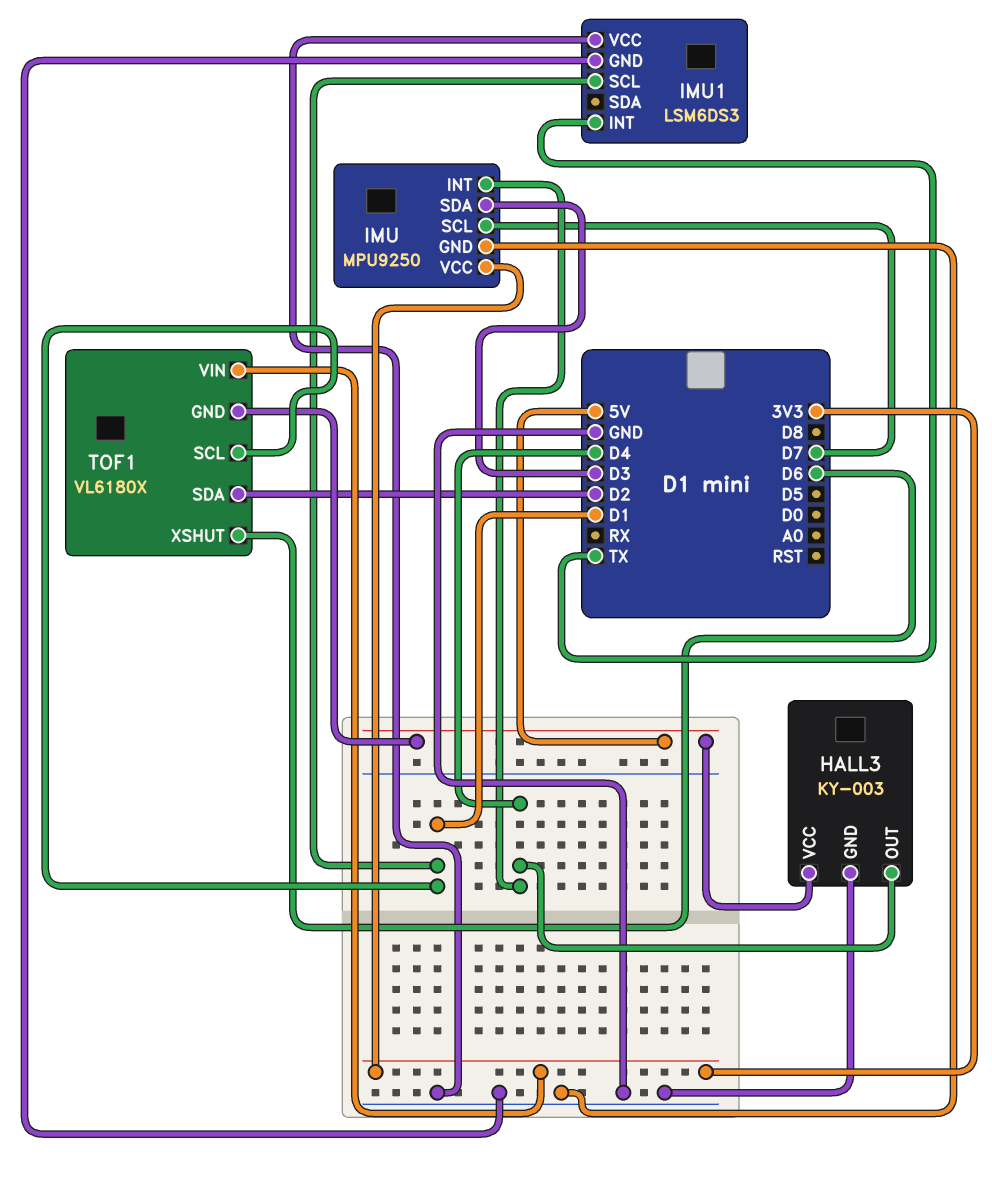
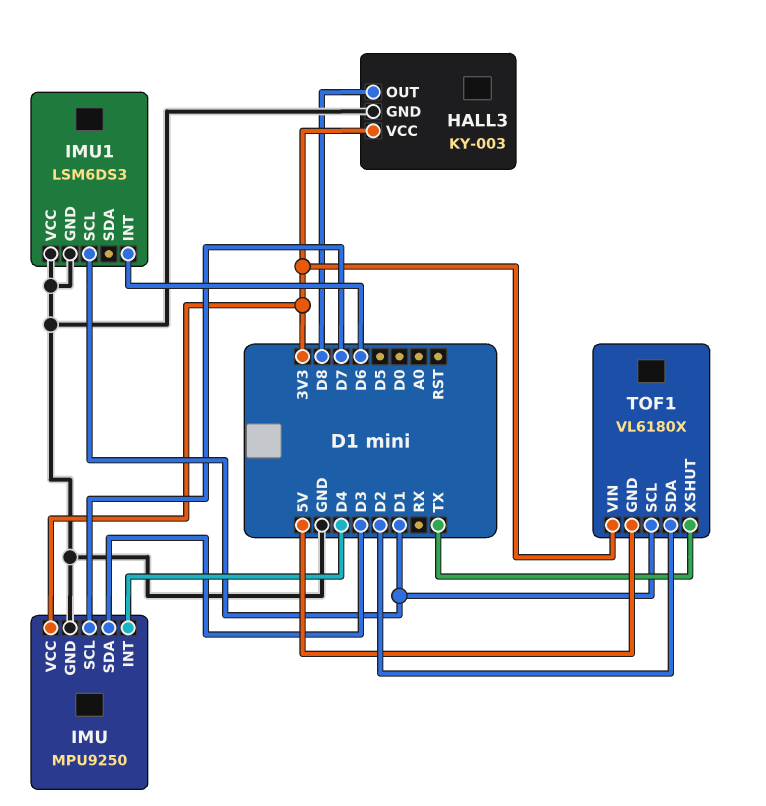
HALL3 pin OUT: D4 -> D8
HALL3 pin VCC: 5V -> 3V3
IMU1 pin INT: TX -> D6
TOF1 pin XSHUT: D6 -> TX

